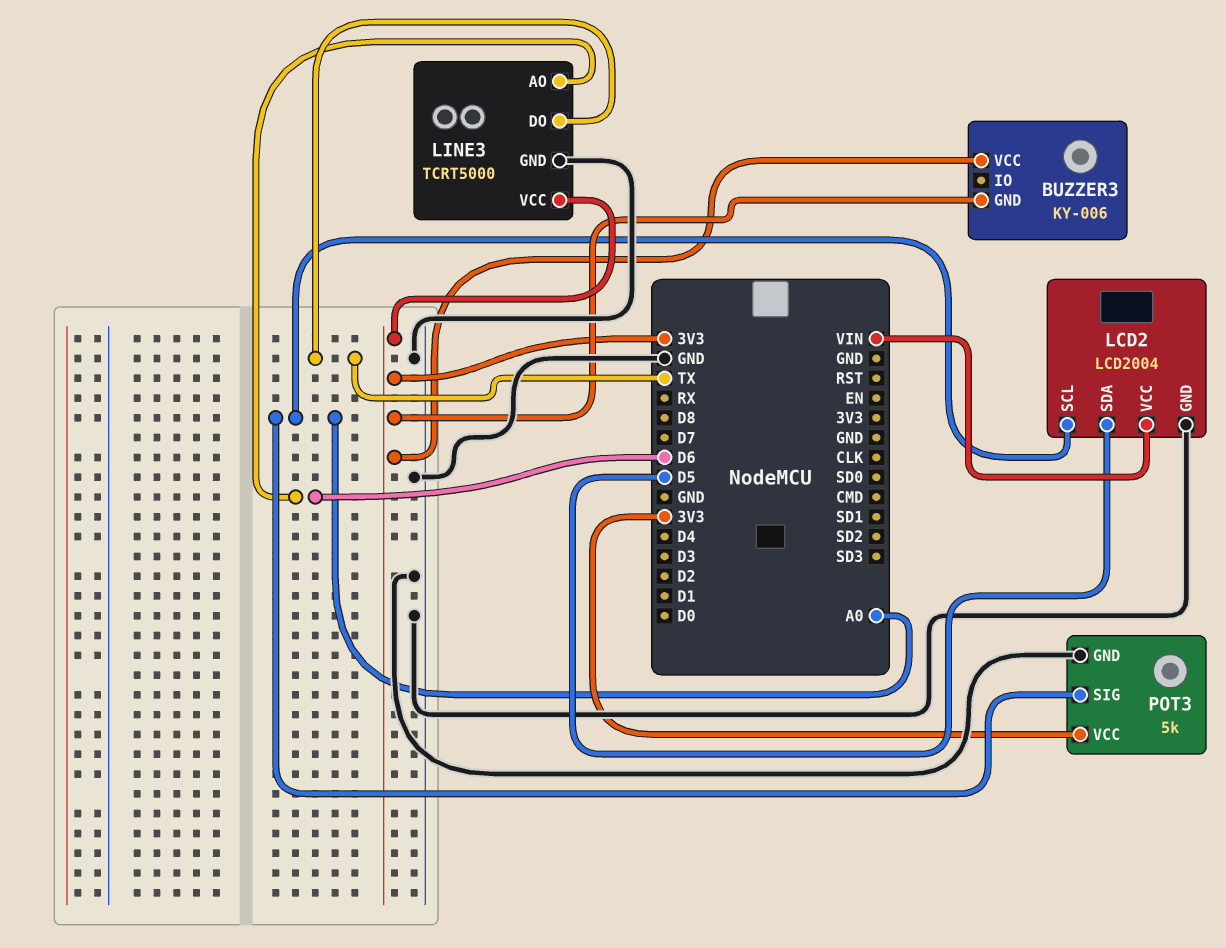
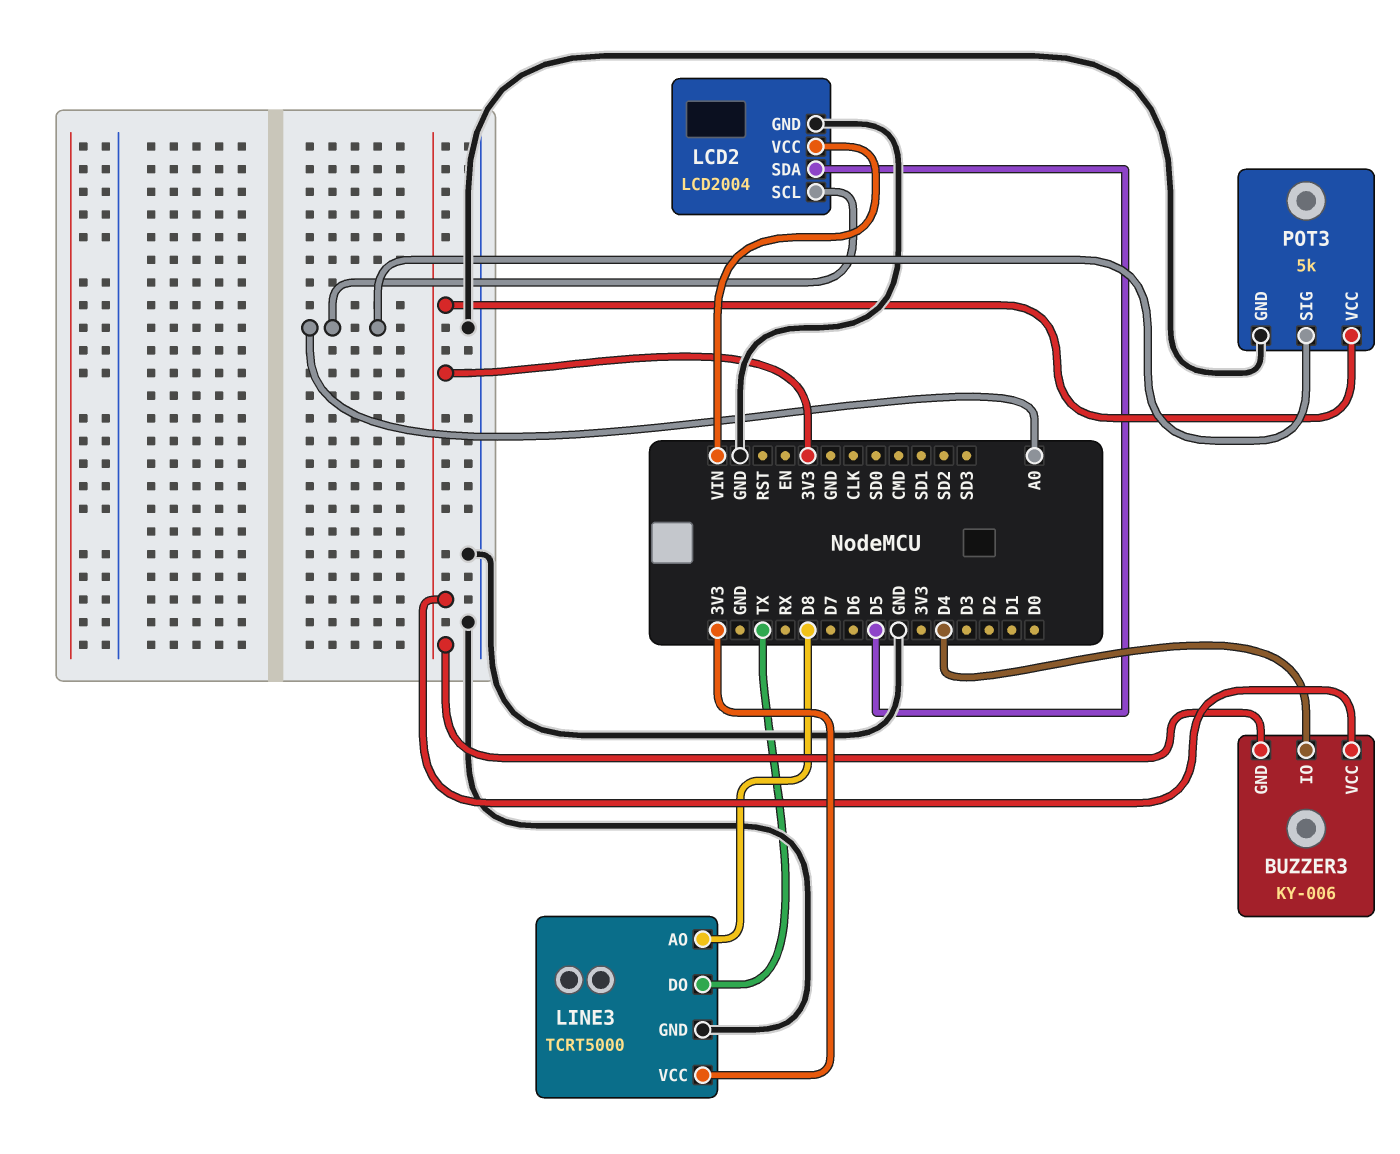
BUZZER3 pin IO: none -> D4
LINE3 pin AO: D6 -> D8

